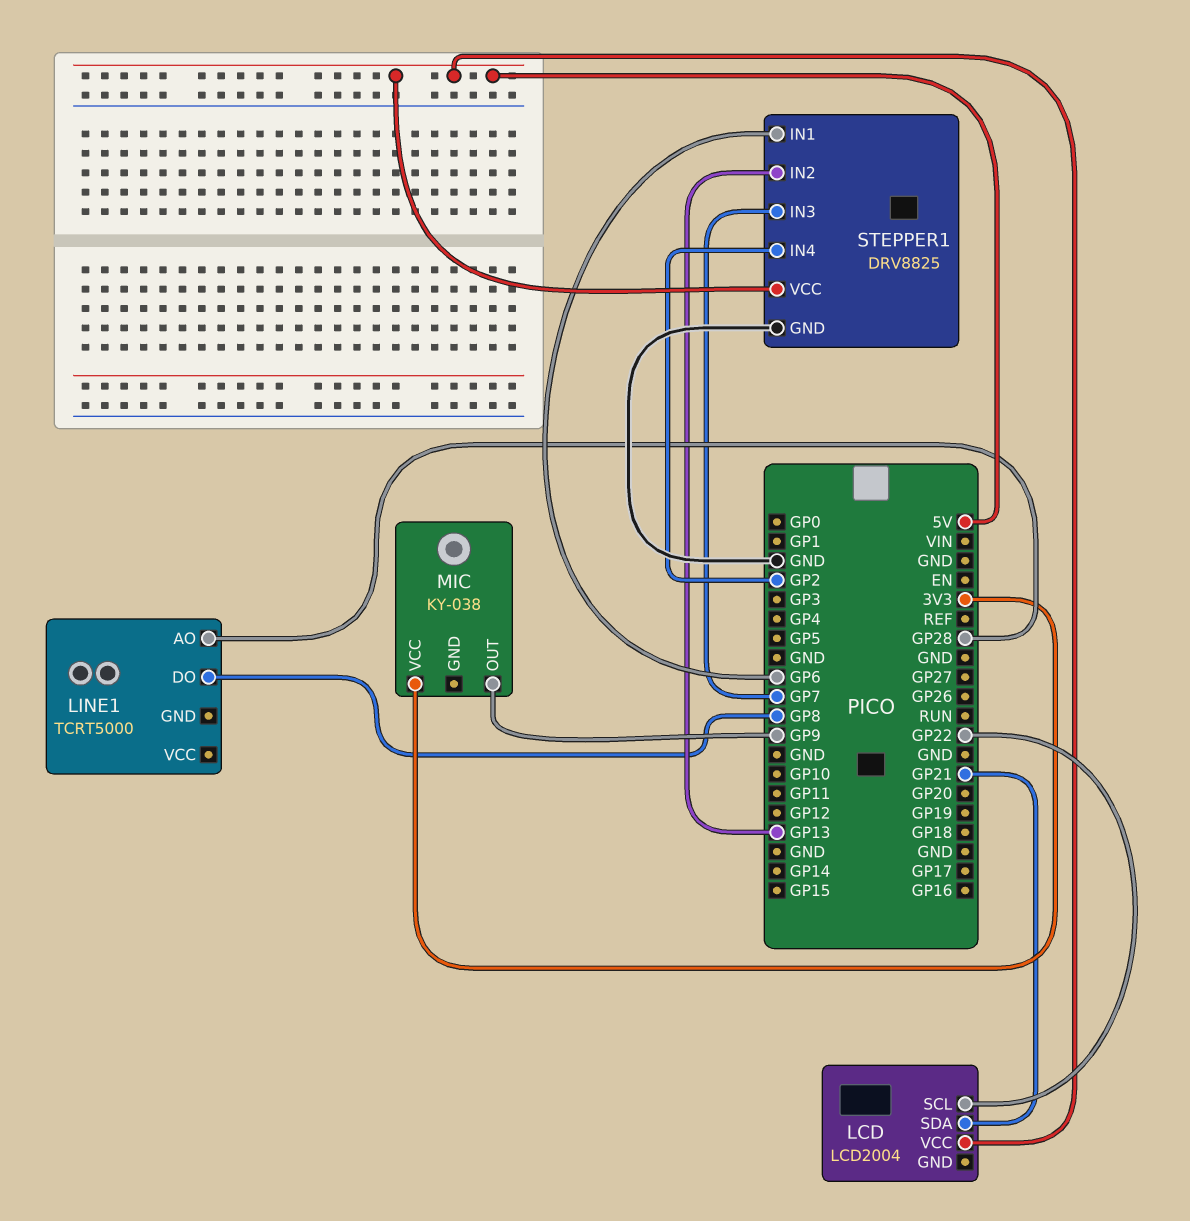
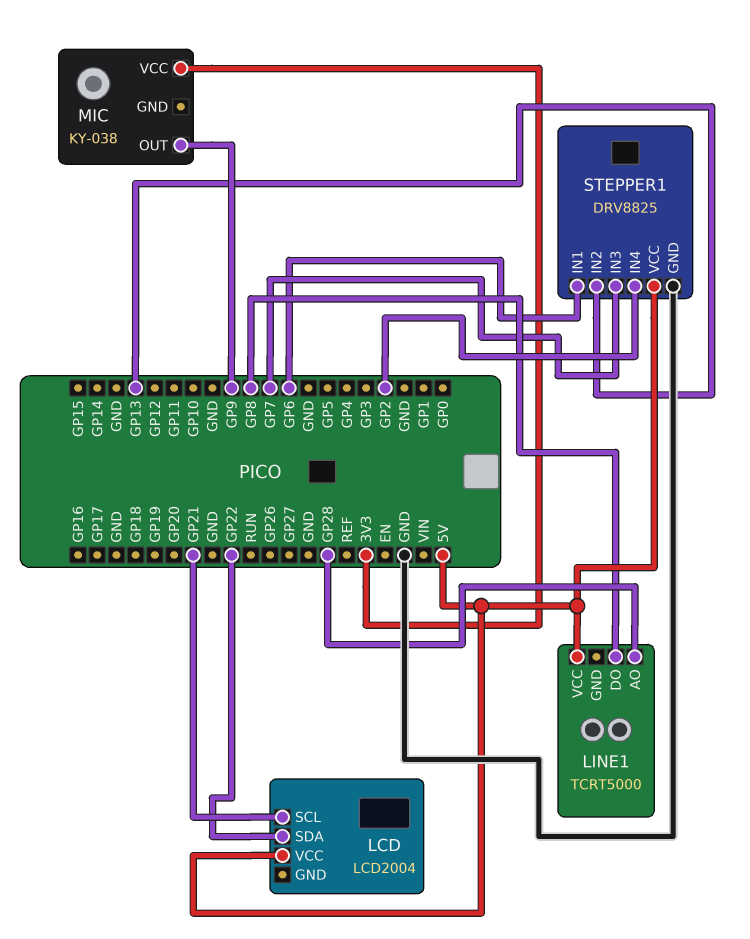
LCD pin SCL: GP22 -> GP21
LCD pin SDA: GP21 -> GP22
LINE1 pin VCC: none -> 5V

